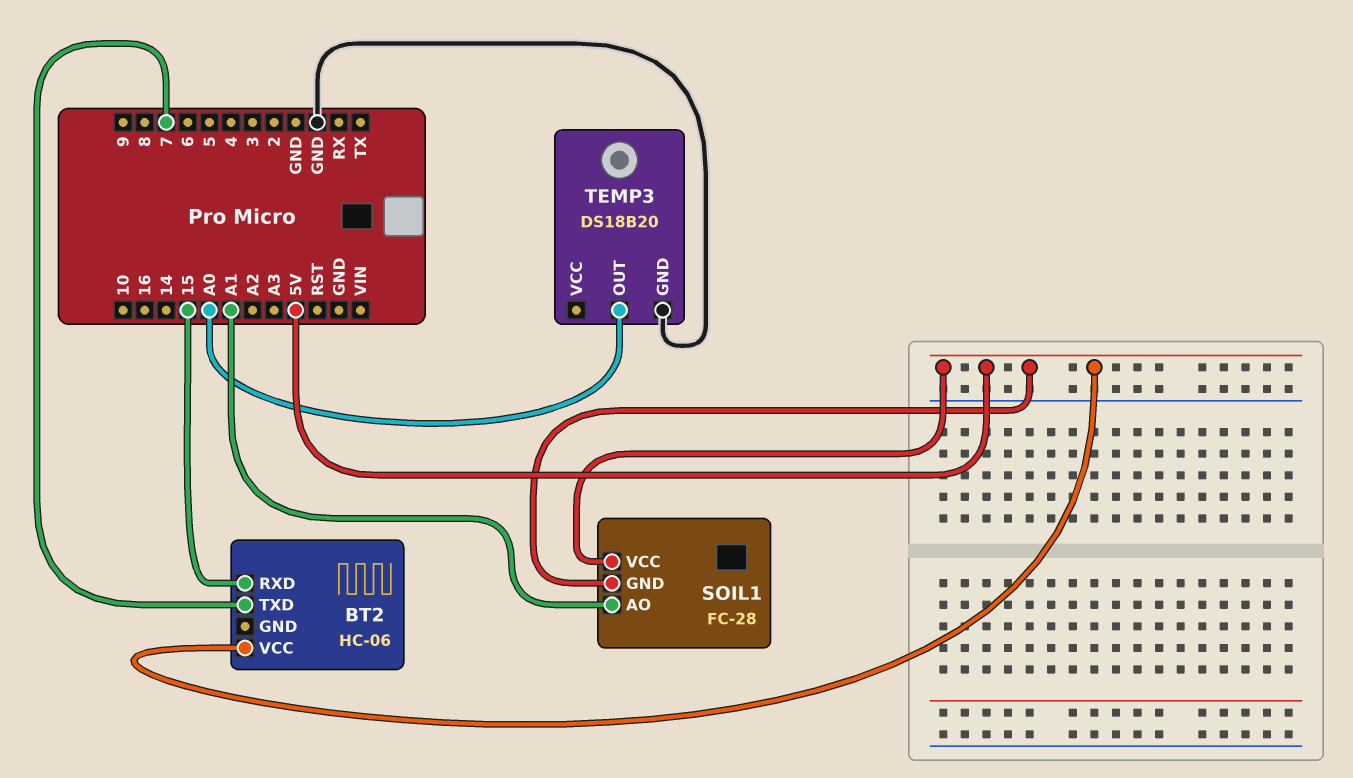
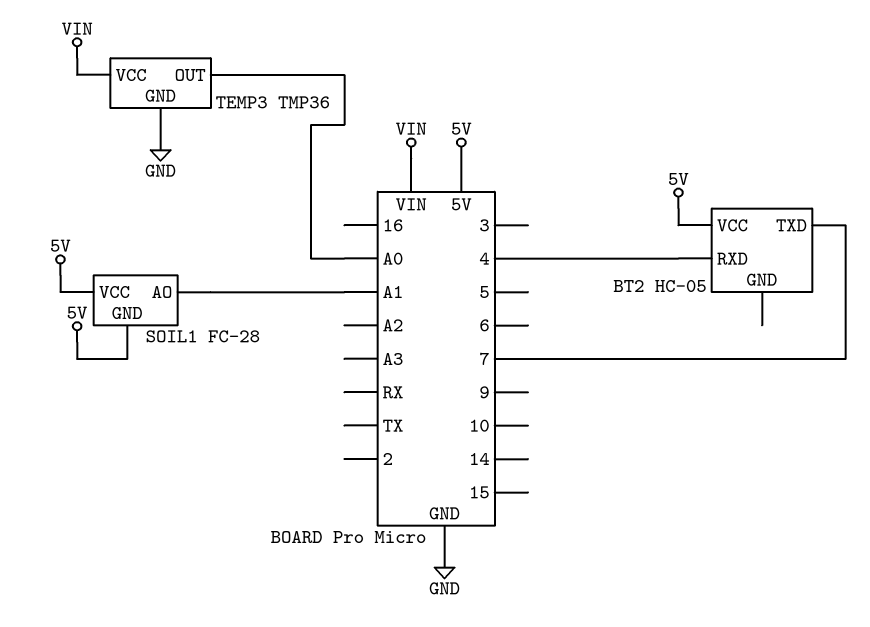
BT2: HC-06 -> HC-05
BT2 pin RXD: 15 -> 4
TEMP3: DS18B20 -> TMP36
TEMP3 pin VCC: none -> VIN

